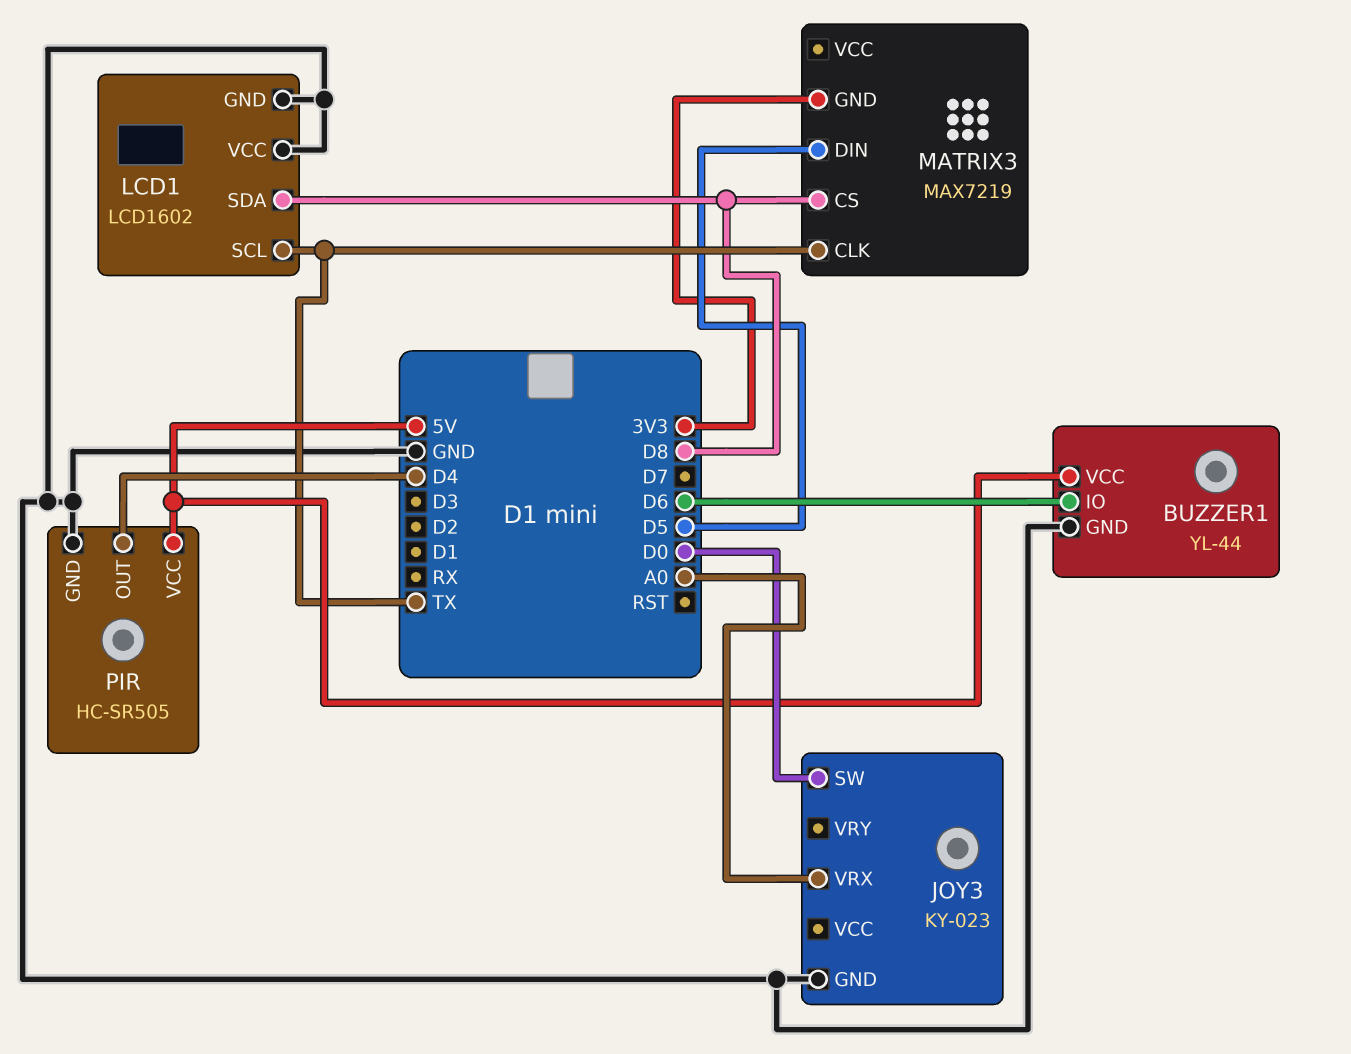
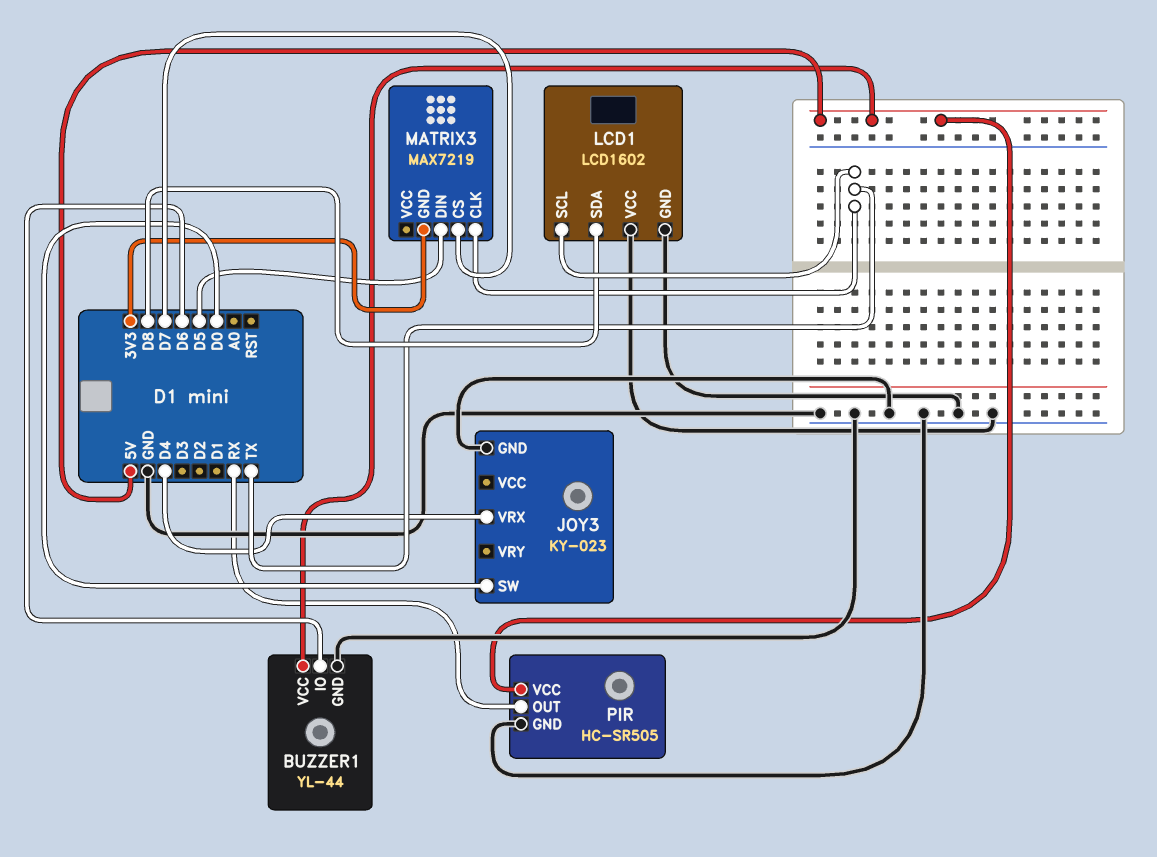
JOY3 pin VRX: A0 -> D4
MATRIX3 pin CS: D8 -> D7
PIR pin OUT: D4 -> RX

